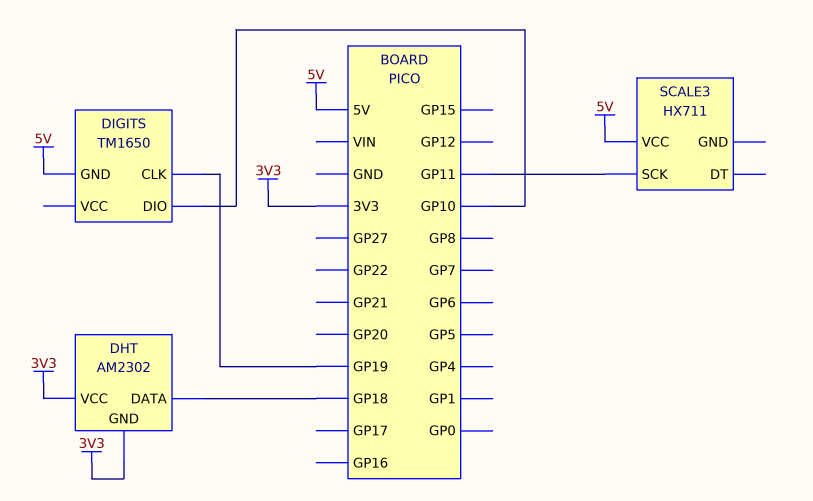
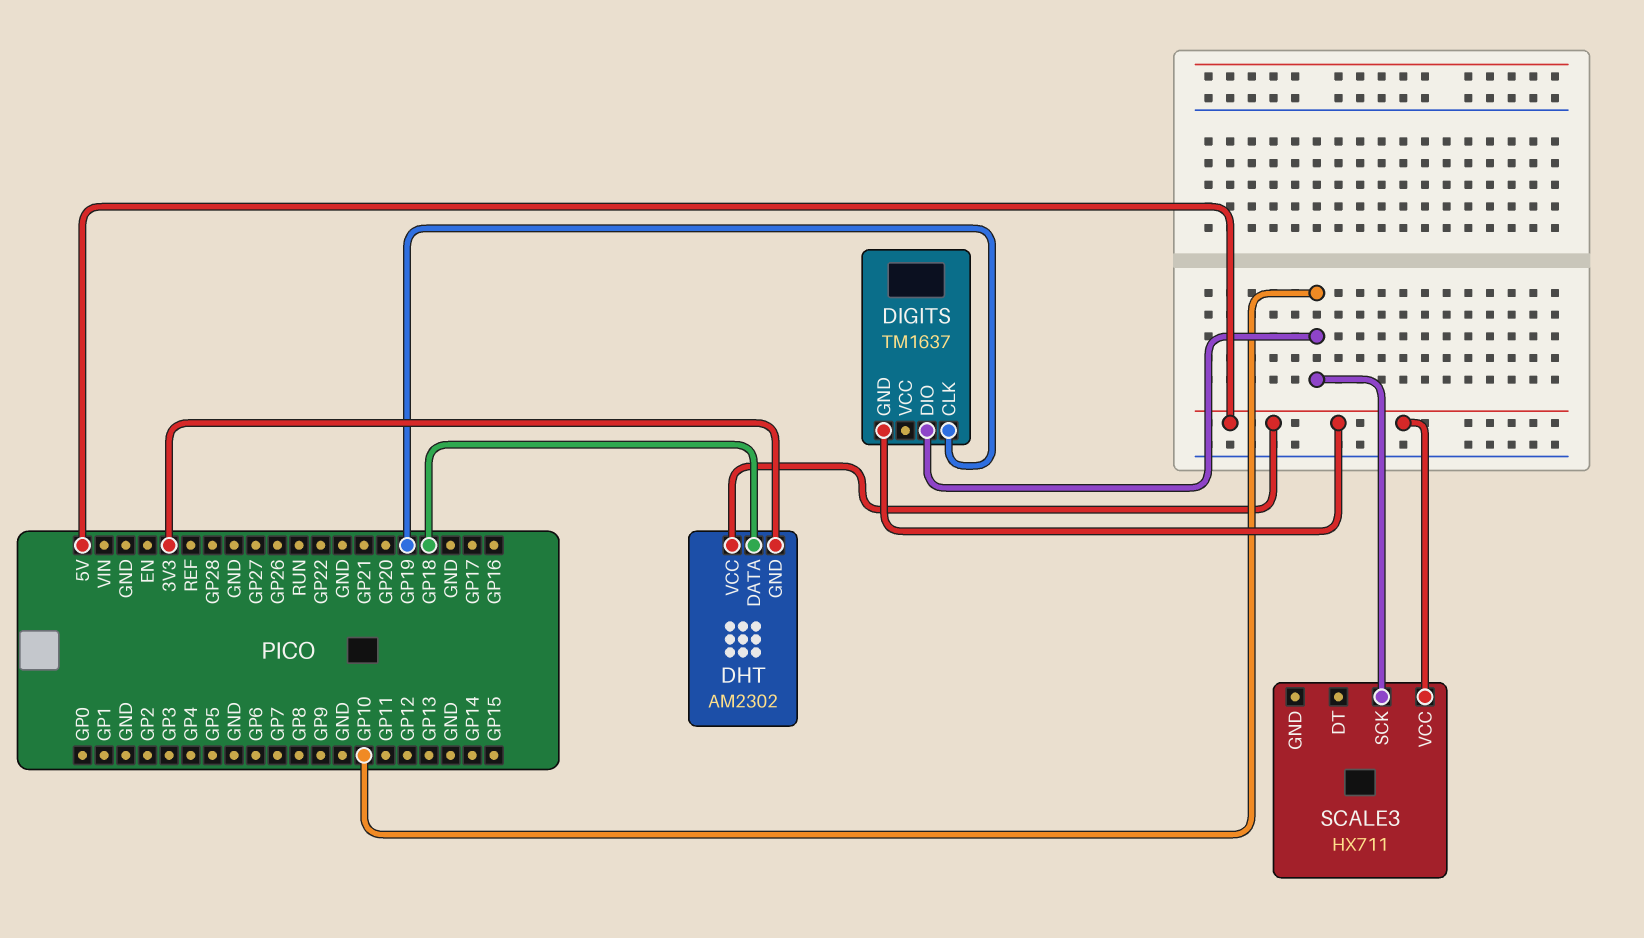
DHT pin VCC: 3V3 -> 5V
DIGITS: TM1650 -> TM1637
SCALE3 pin SCK: GP11 -> GP10

